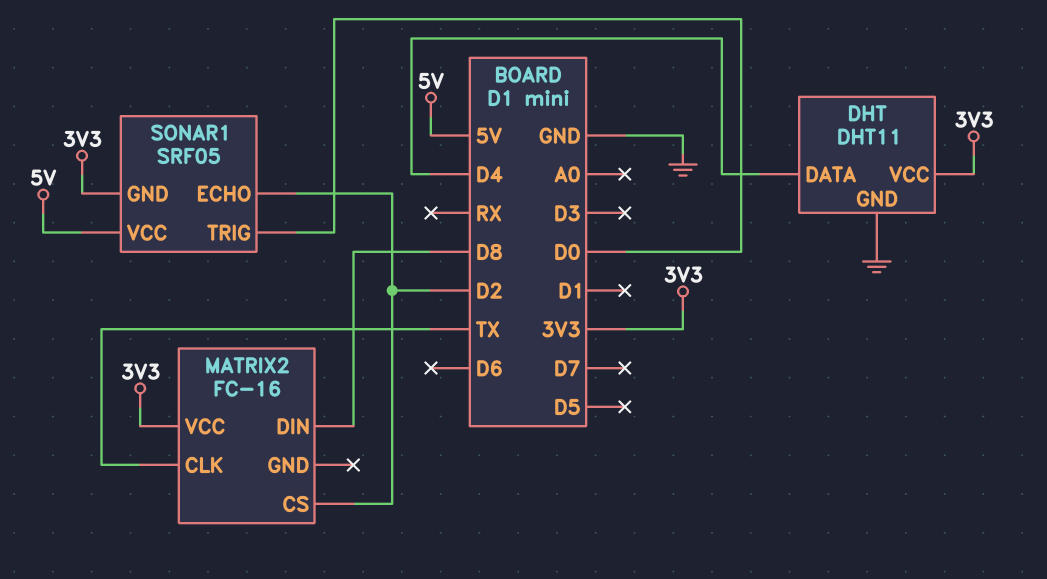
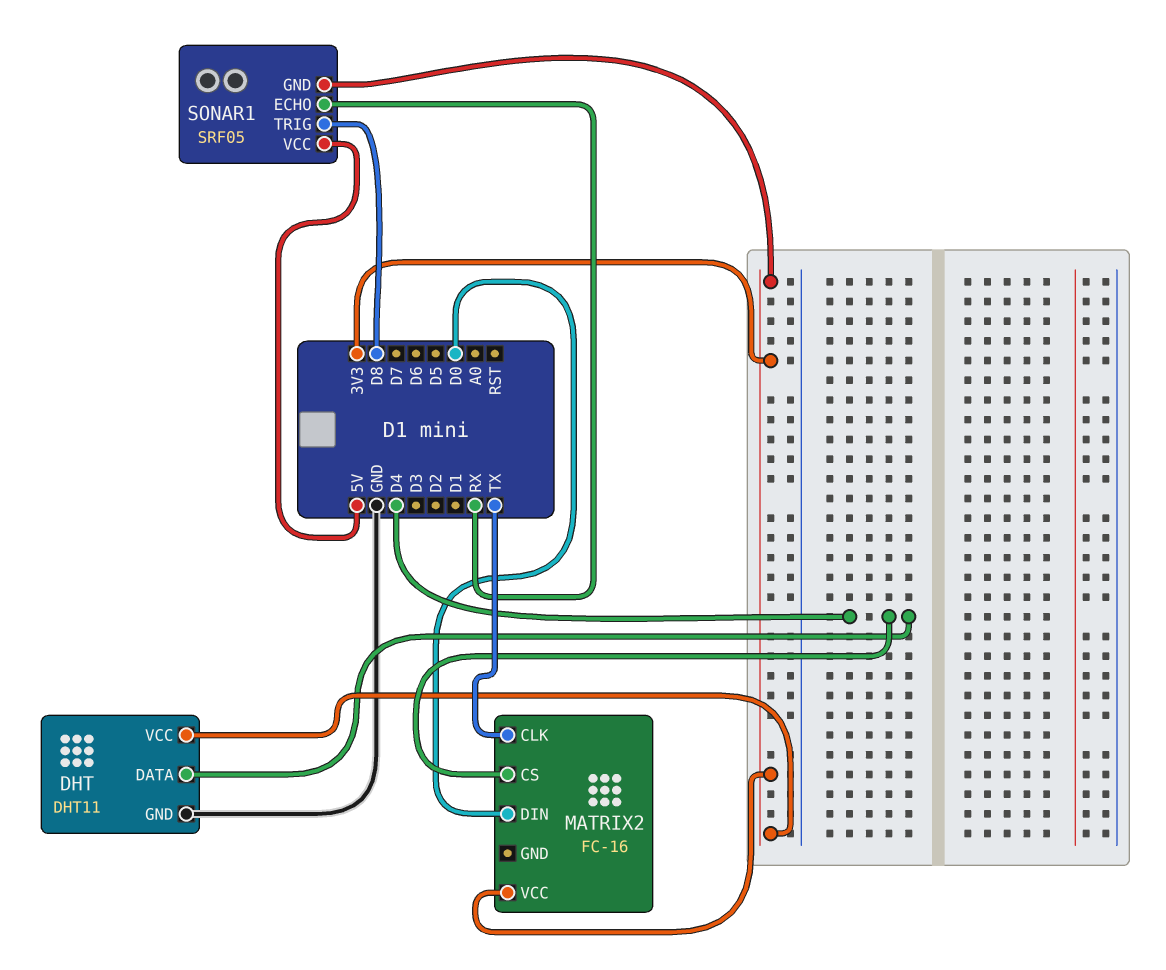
MATRIX2 pin CS: D2 -> D4
MATRIX2 pin DIN: D8 -> D0
SONAR1 pin ECHO: D2 -> RX
SONAR1 pin TRIG: D0 -> D8

